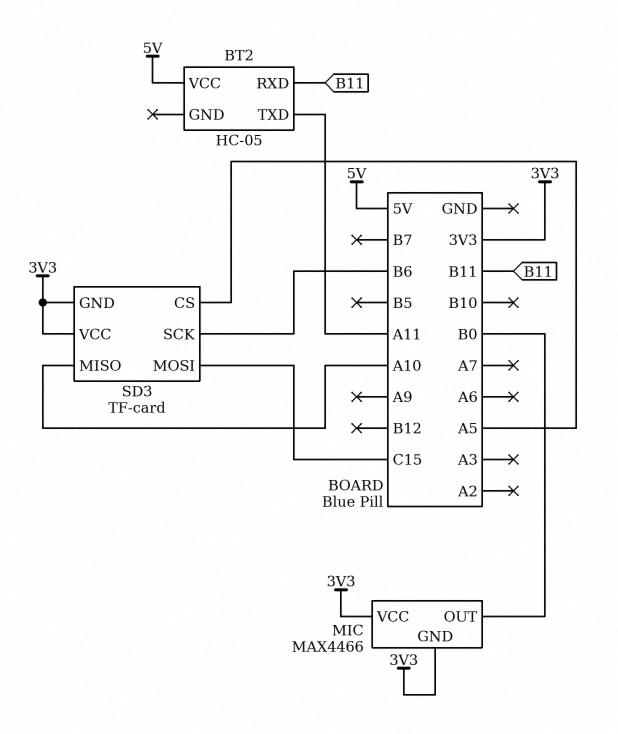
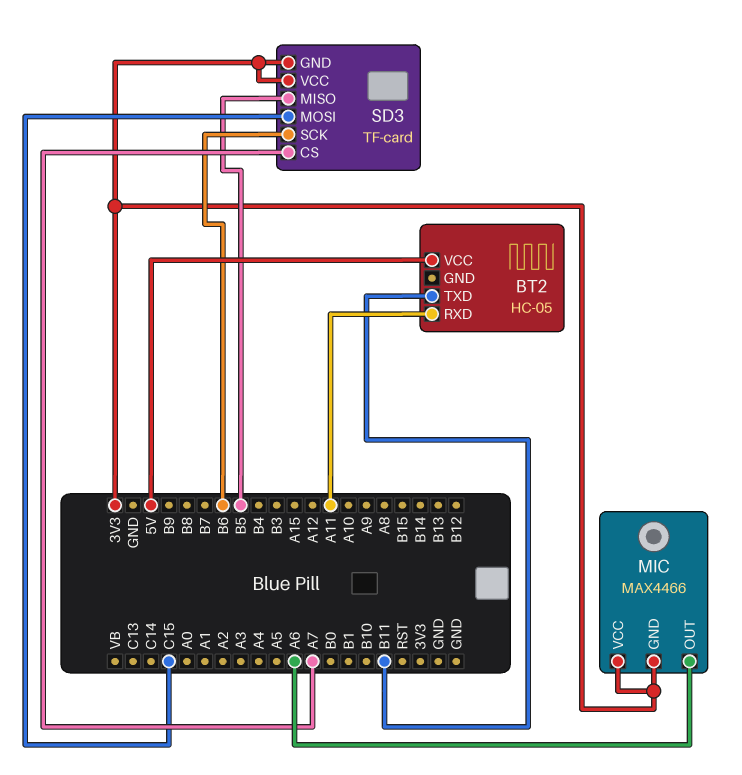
BT2 pin RXD: B11 -> A11
BT2 pin TXD: A11 -> B11
MIC pin OUT: B0 -> A6
SD3 pin CS: A5 -> A7
SD3 pin MISO: A10 -> B5

